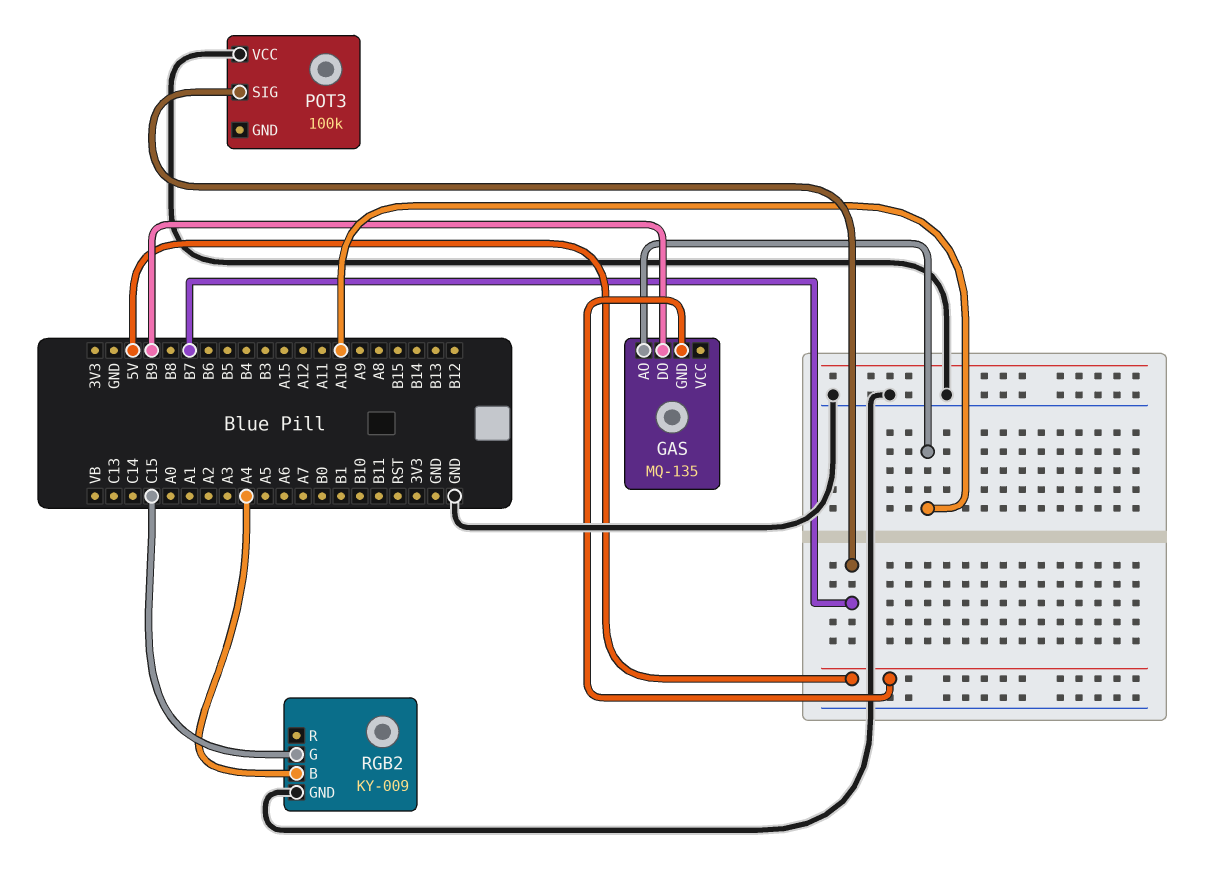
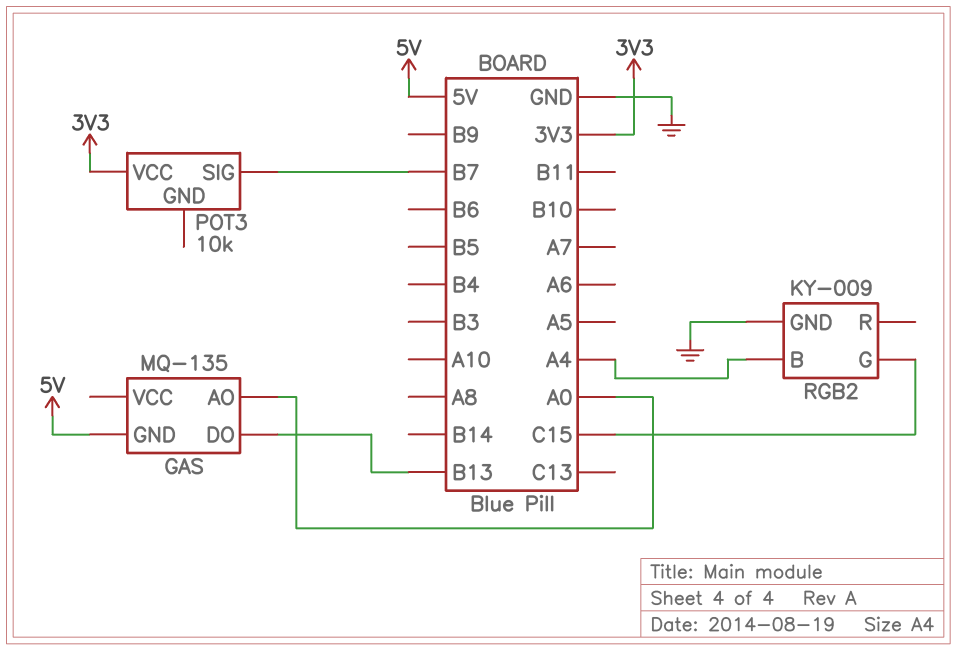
GAS pin AO: A10 -> A0
GAS pin DO: B9 -> B13
POT3: 100k -> 10k
POT3 pin VCC: GND -> 3V3

